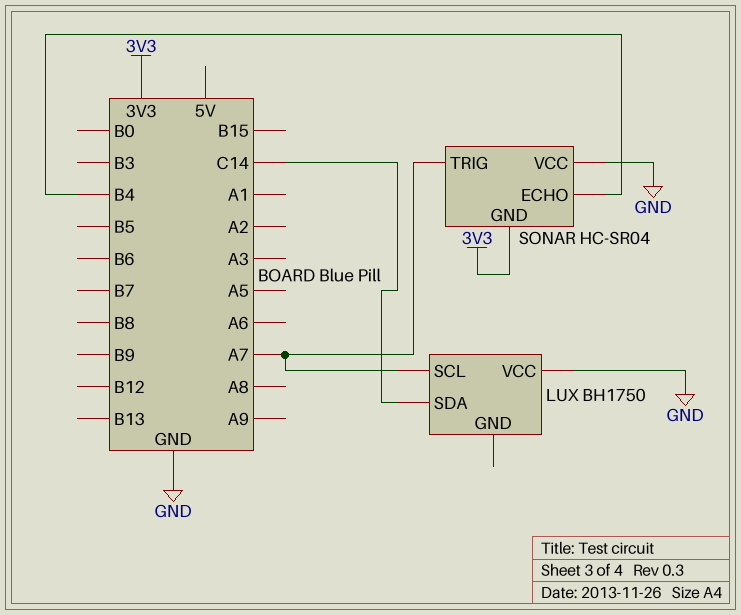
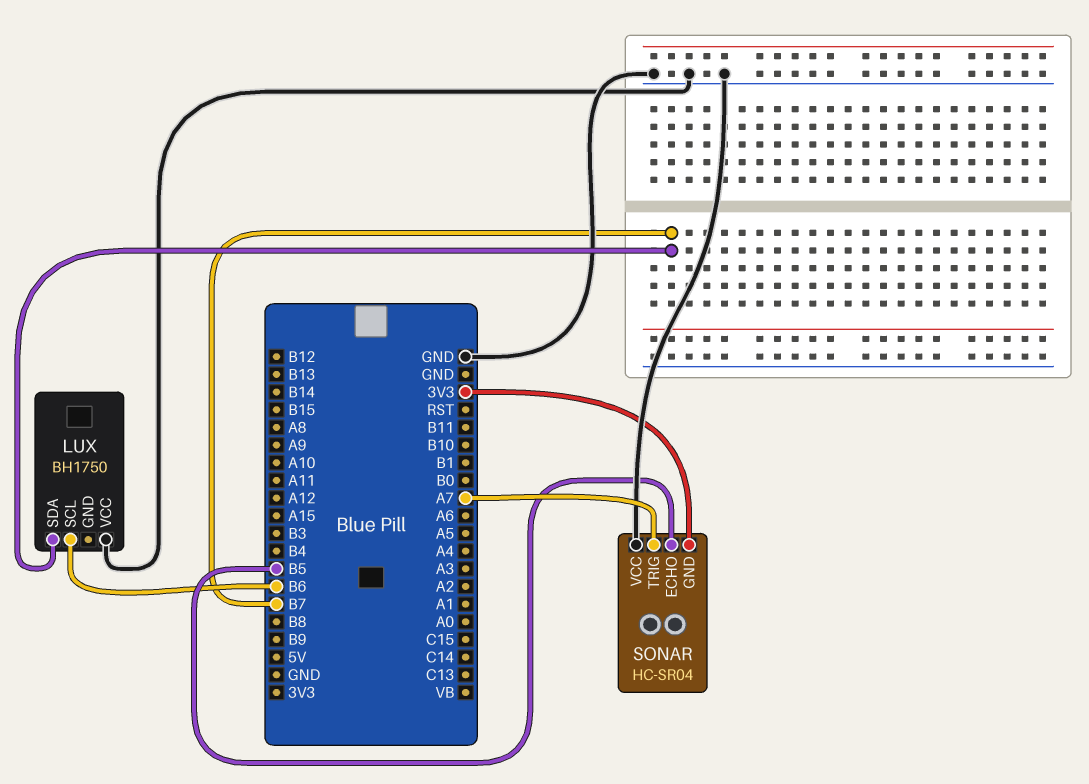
LUX pin SCL: A7 -> B6
LUX pin SDA: C14 -> B7
SONAR pin ECHO: B4 -> B5

